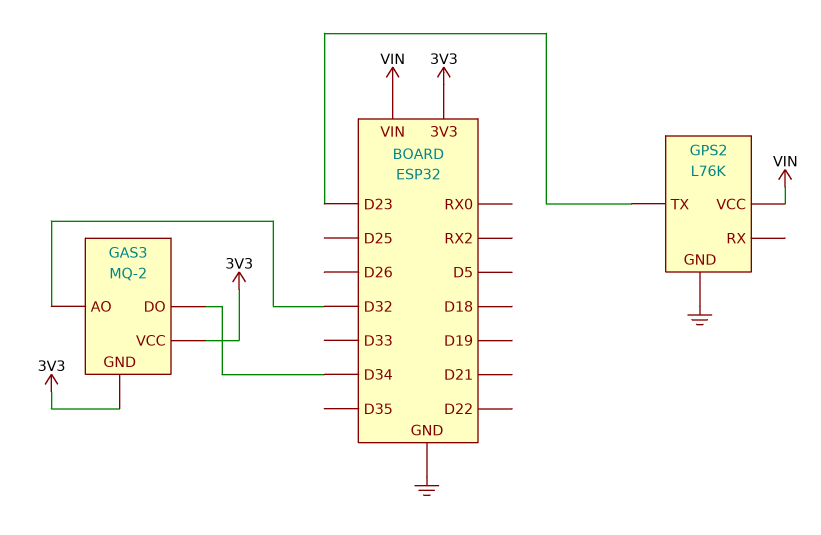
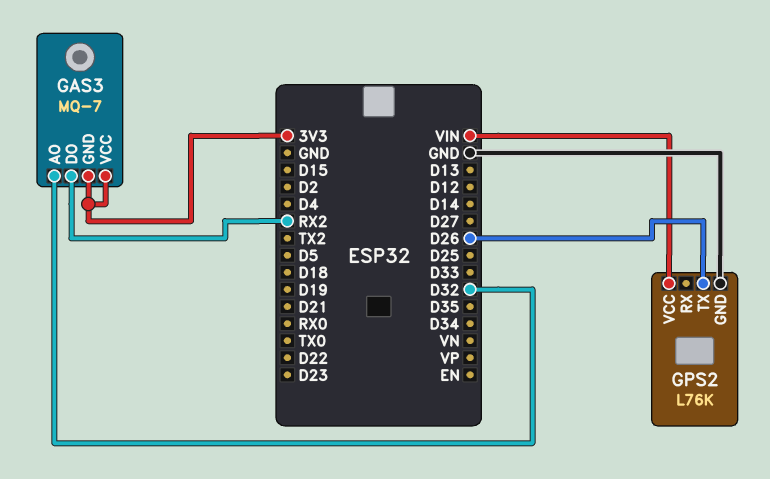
GAS3: MQ-2 -> MQ-7
GAS3 pin DO: D34 -> RX2
GPS2 pin TX: D23 -> D26

